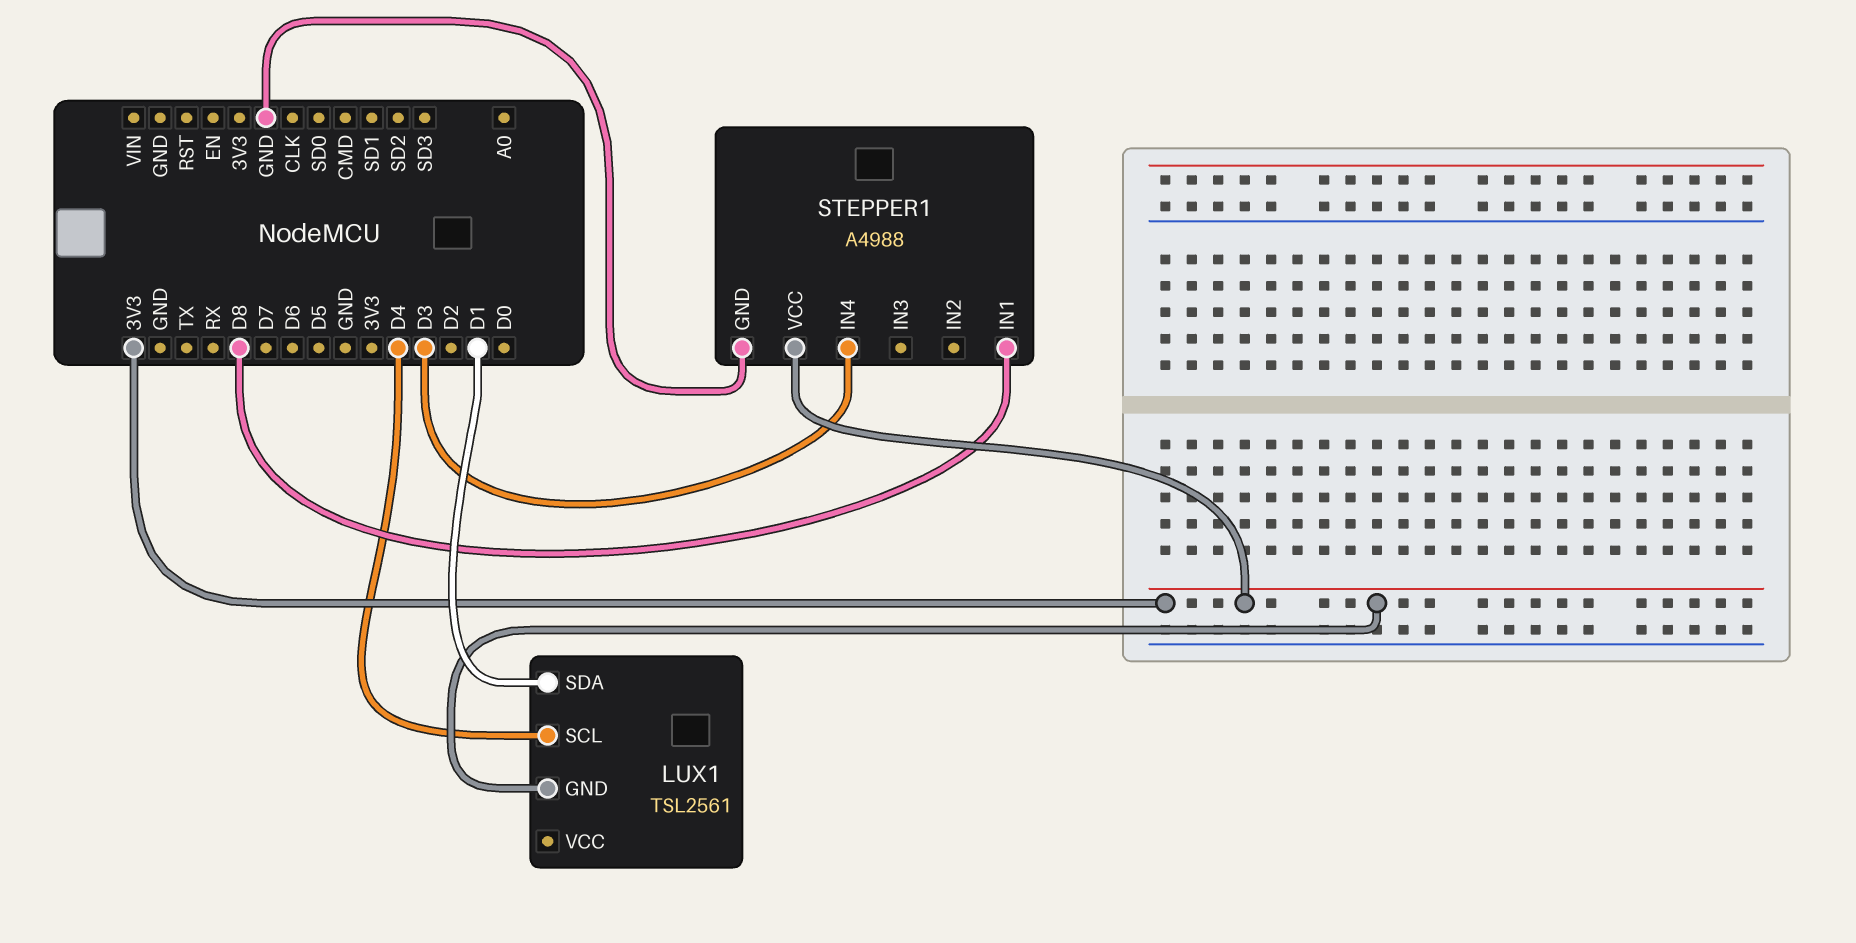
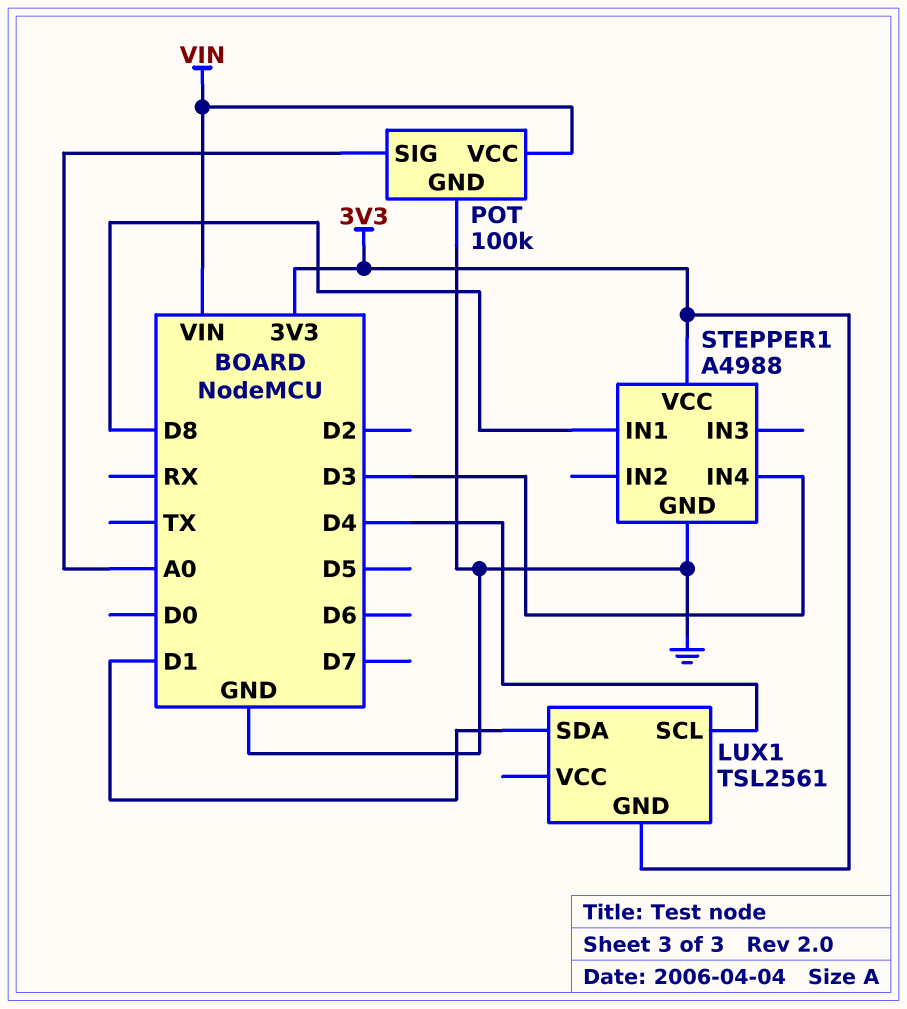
POT: none -> 100k
POT pin GND: none -> GND
POT pin SIG: none -> A0
POT pin VCC: none -> VIN

